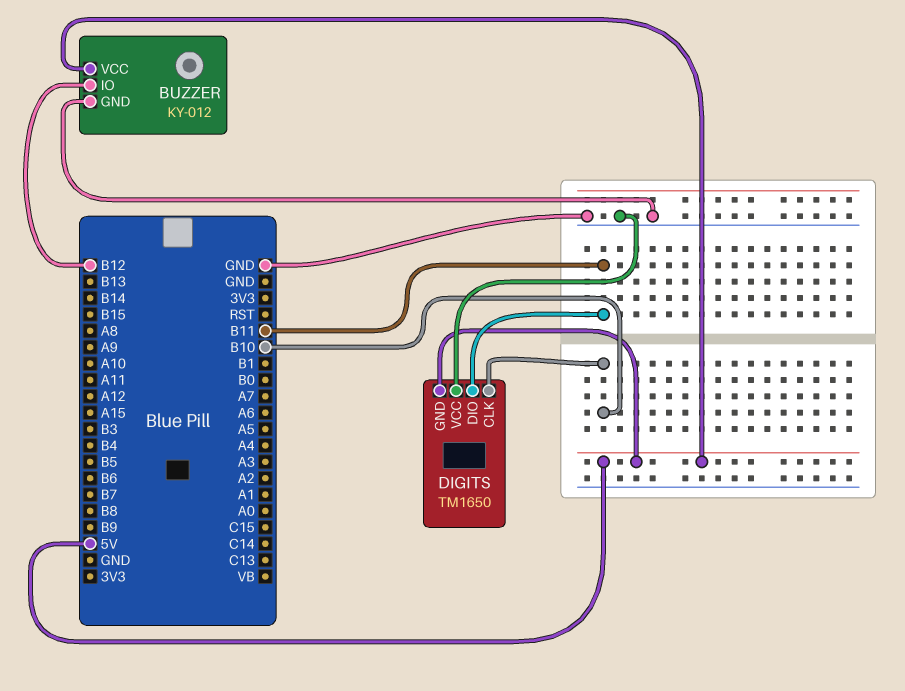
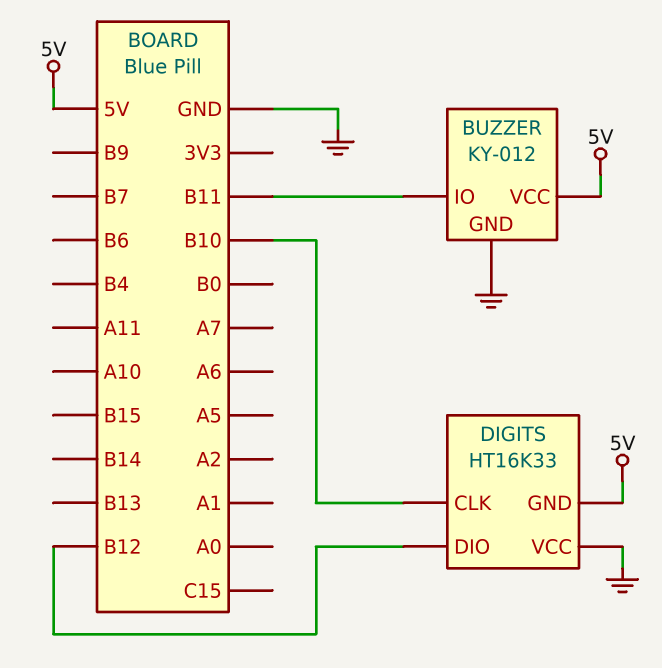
BUZZER pin IO: B12 -> B11
DIGITS: TM1650 -> HT16K33
DIGITS pin DIO: B11 -> B12

